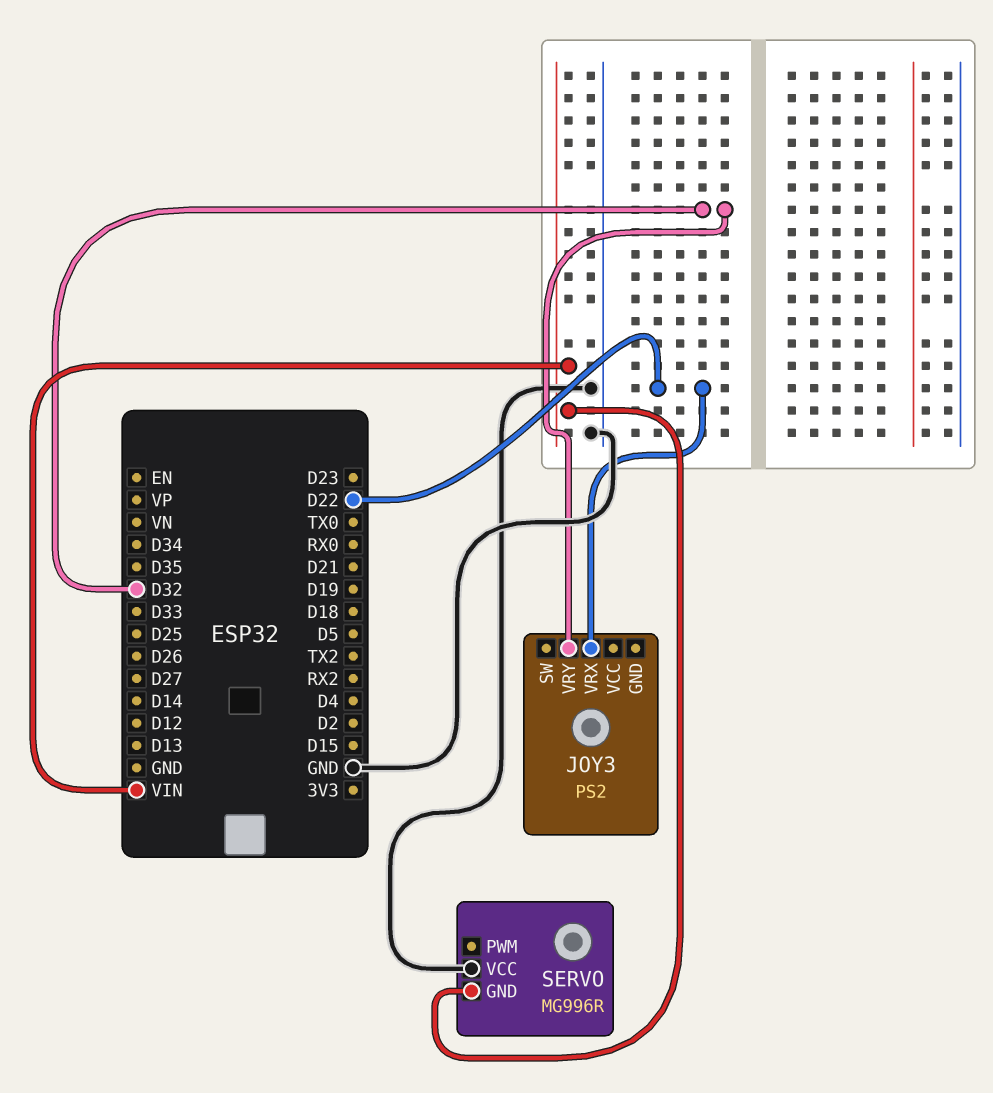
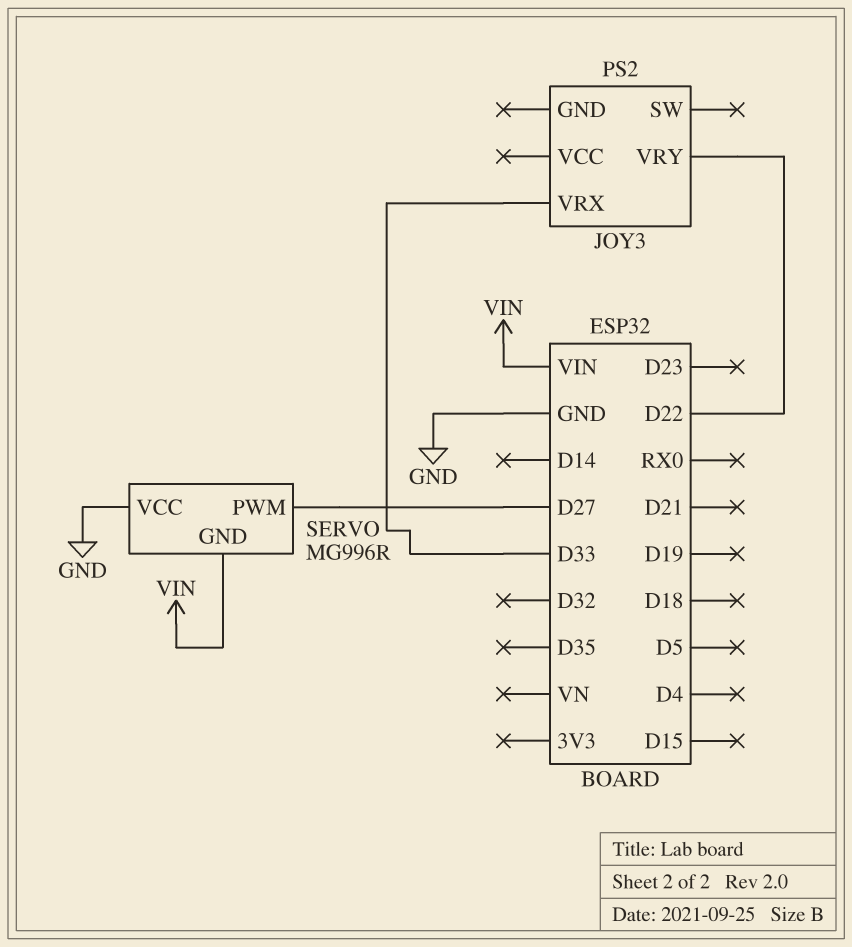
JOY3 pin VRX: D22 -> D33
JOY3 pin VRY: D32 -> D22
SERVO pin PWM: none -> D27

